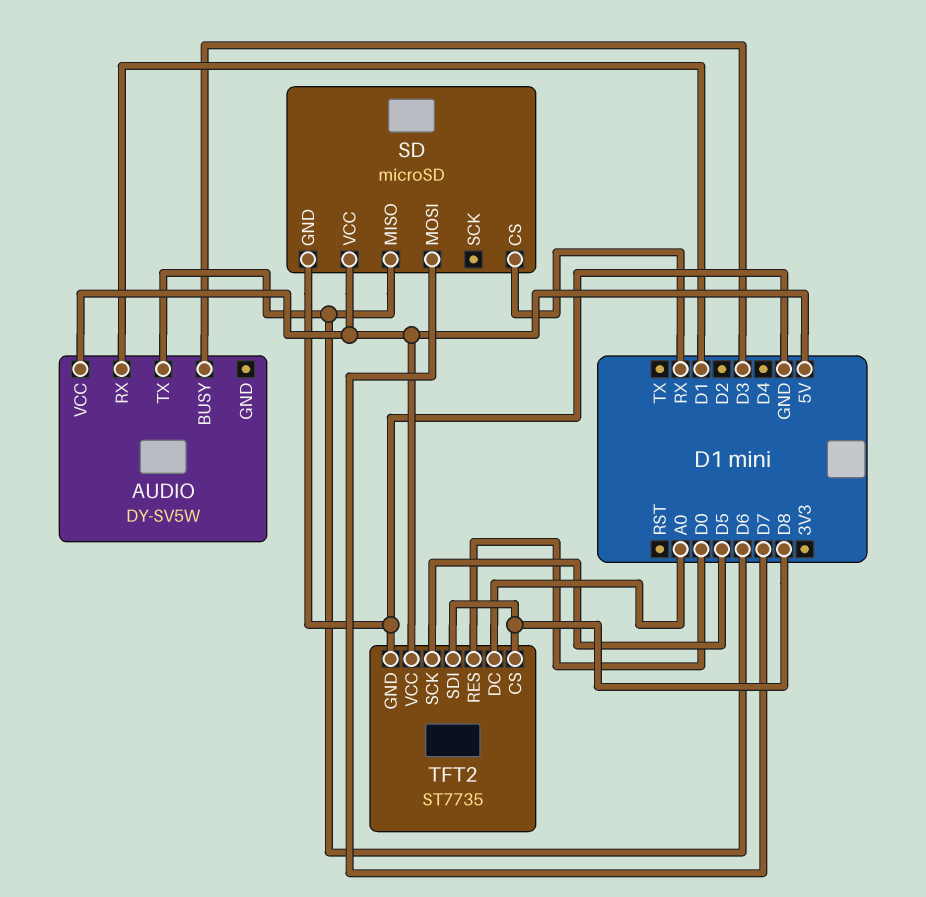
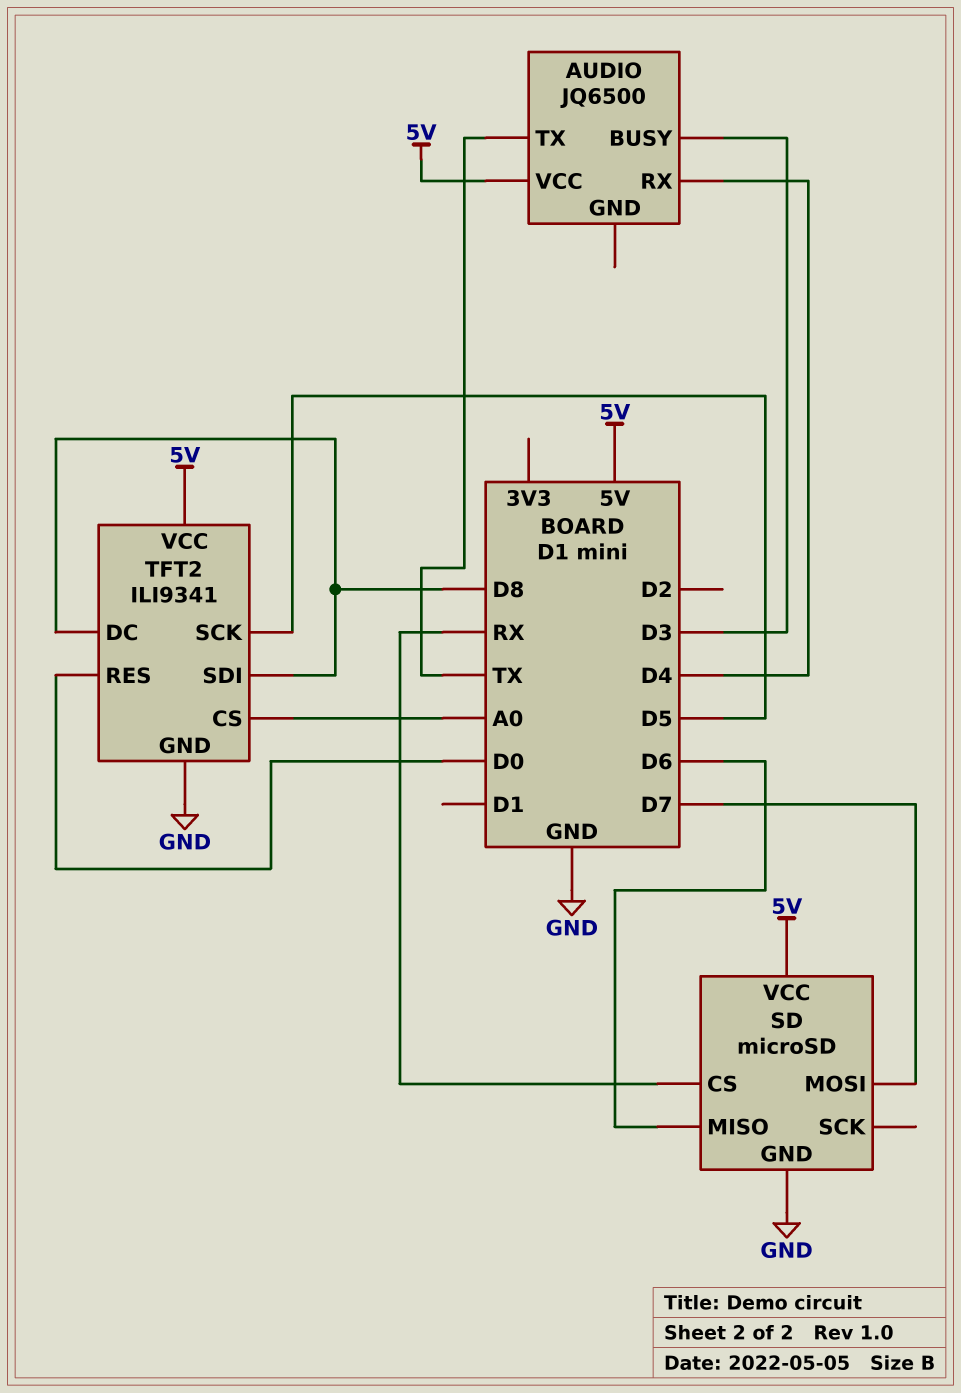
AUDIO: DY-SV5W -> JQ6500
AUDIO pin RX: D1 -> D4
AUDIO pin TX: D6 -> TX
TFT2: ST7735 -> ILI9341
TFT2 pin CS: D8 -> A0
TFT2 pin DC: A0 -> D8

